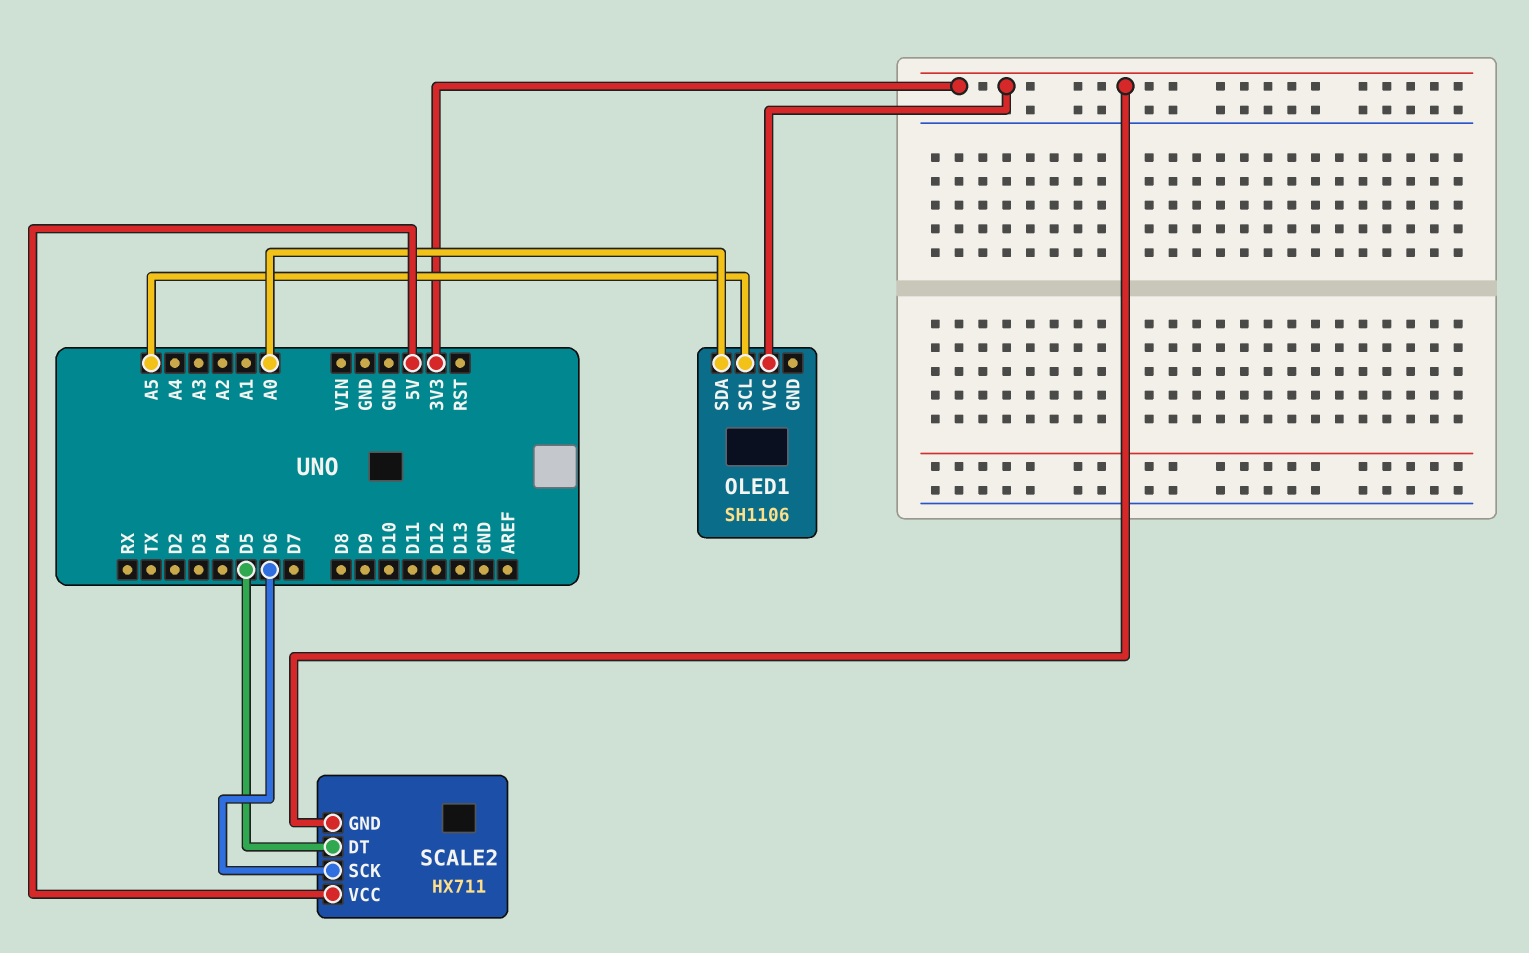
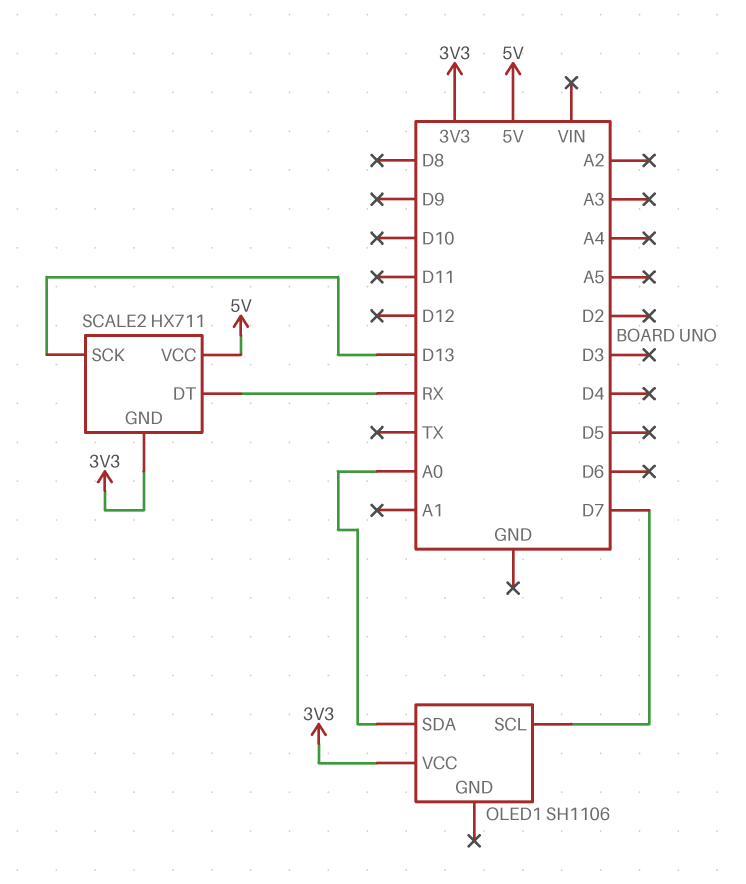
OLED1 pin SCL: A5 -> D7
SCALE2 pin DT: D5 -> RX
SCALE2 pin SCK: D6 -> D13

